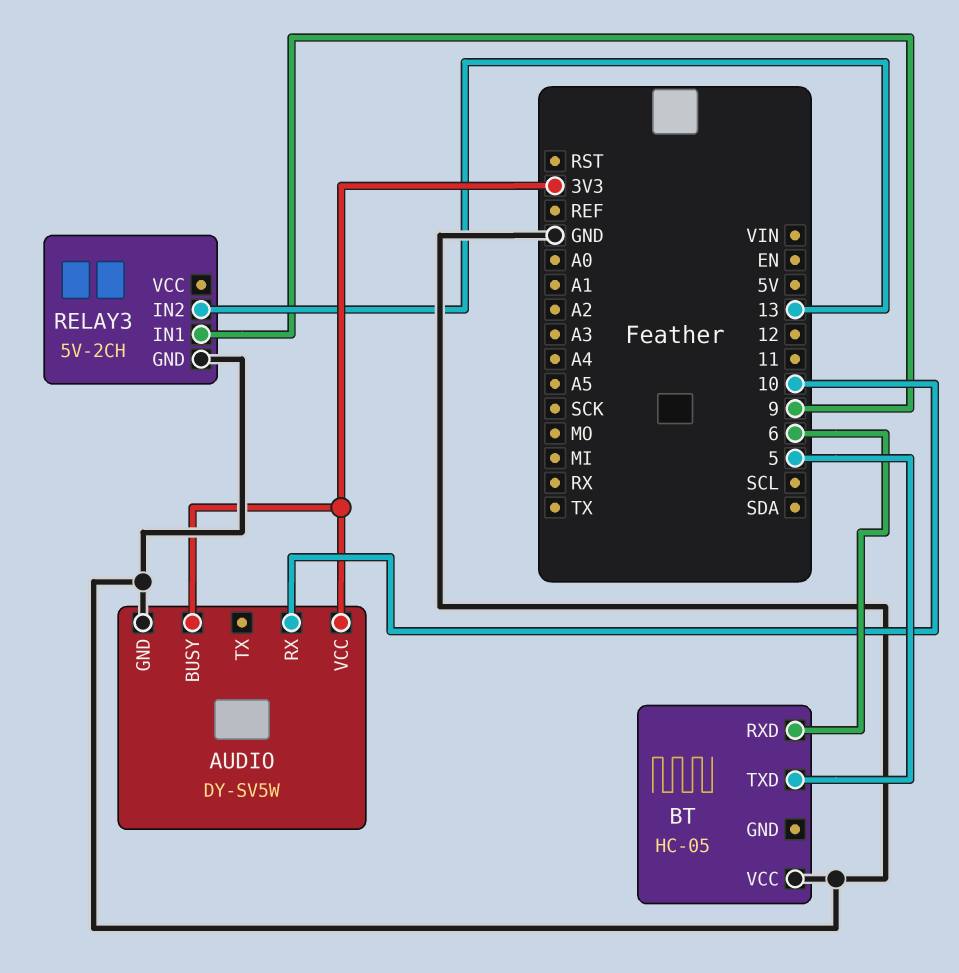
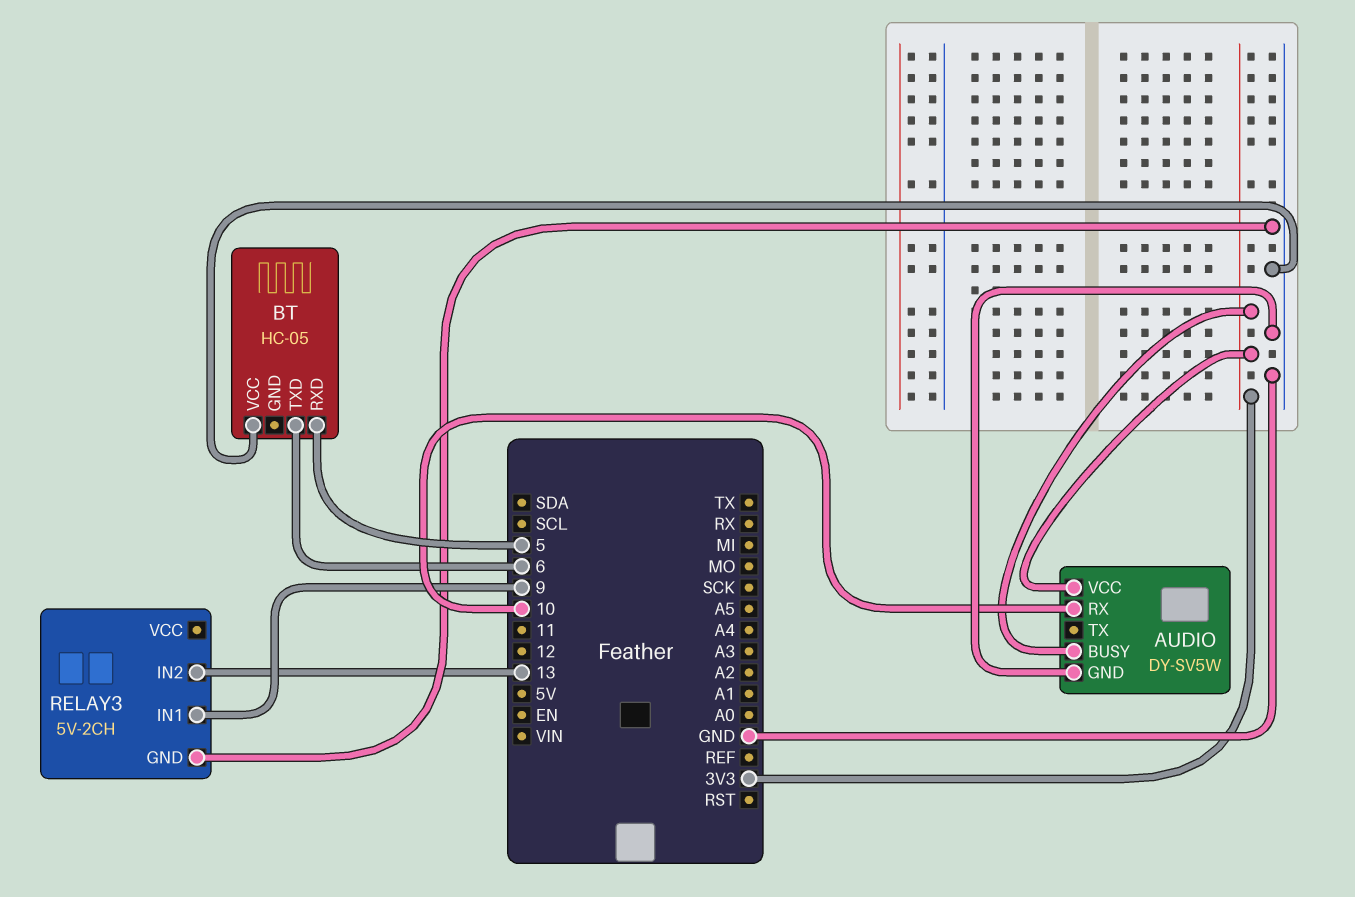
BT pin RXD: 6 -> 5
BT pin TXD: 5 -> 6

